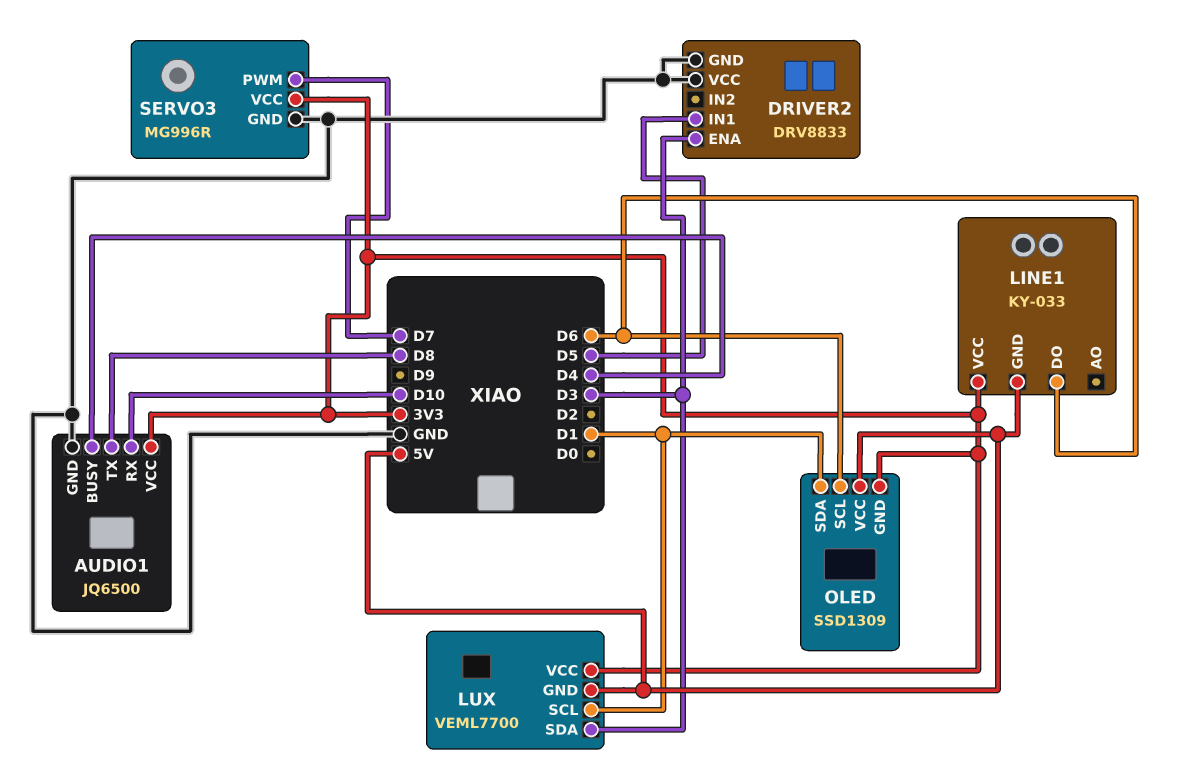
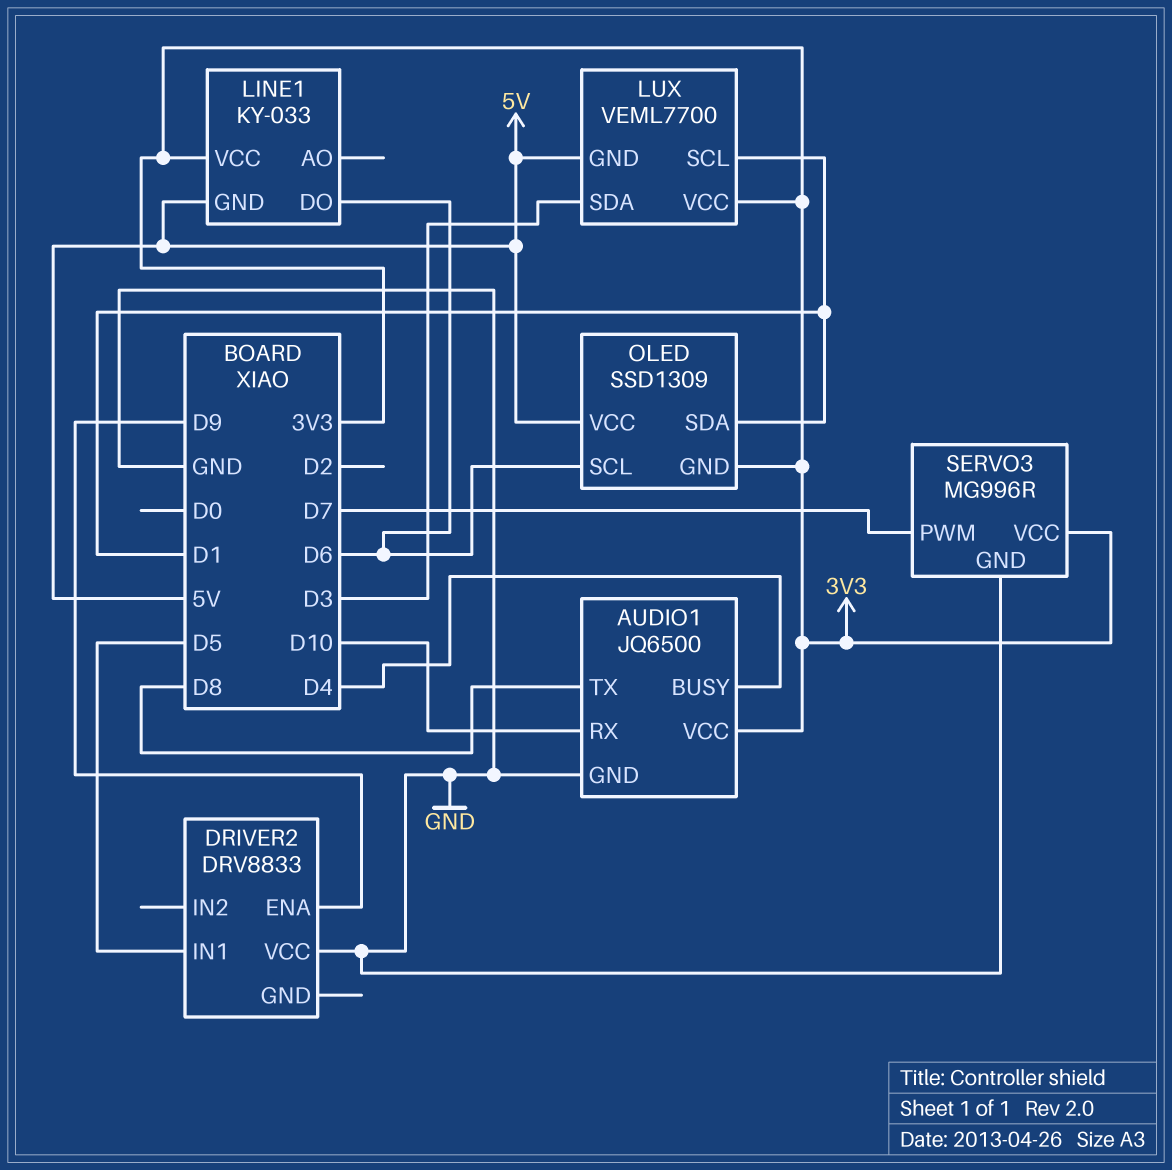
DRIVER2 pin ENA: D3 -> D9
DRIVER2 pin GND: GND -> none

